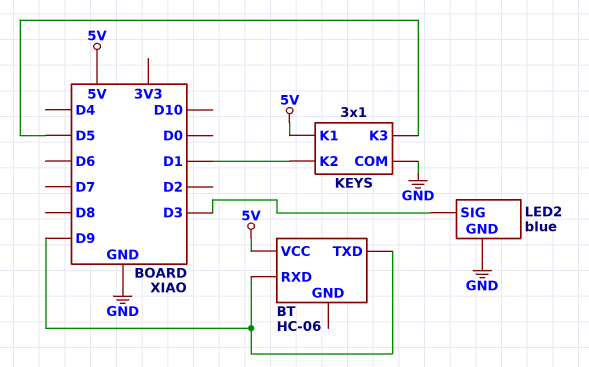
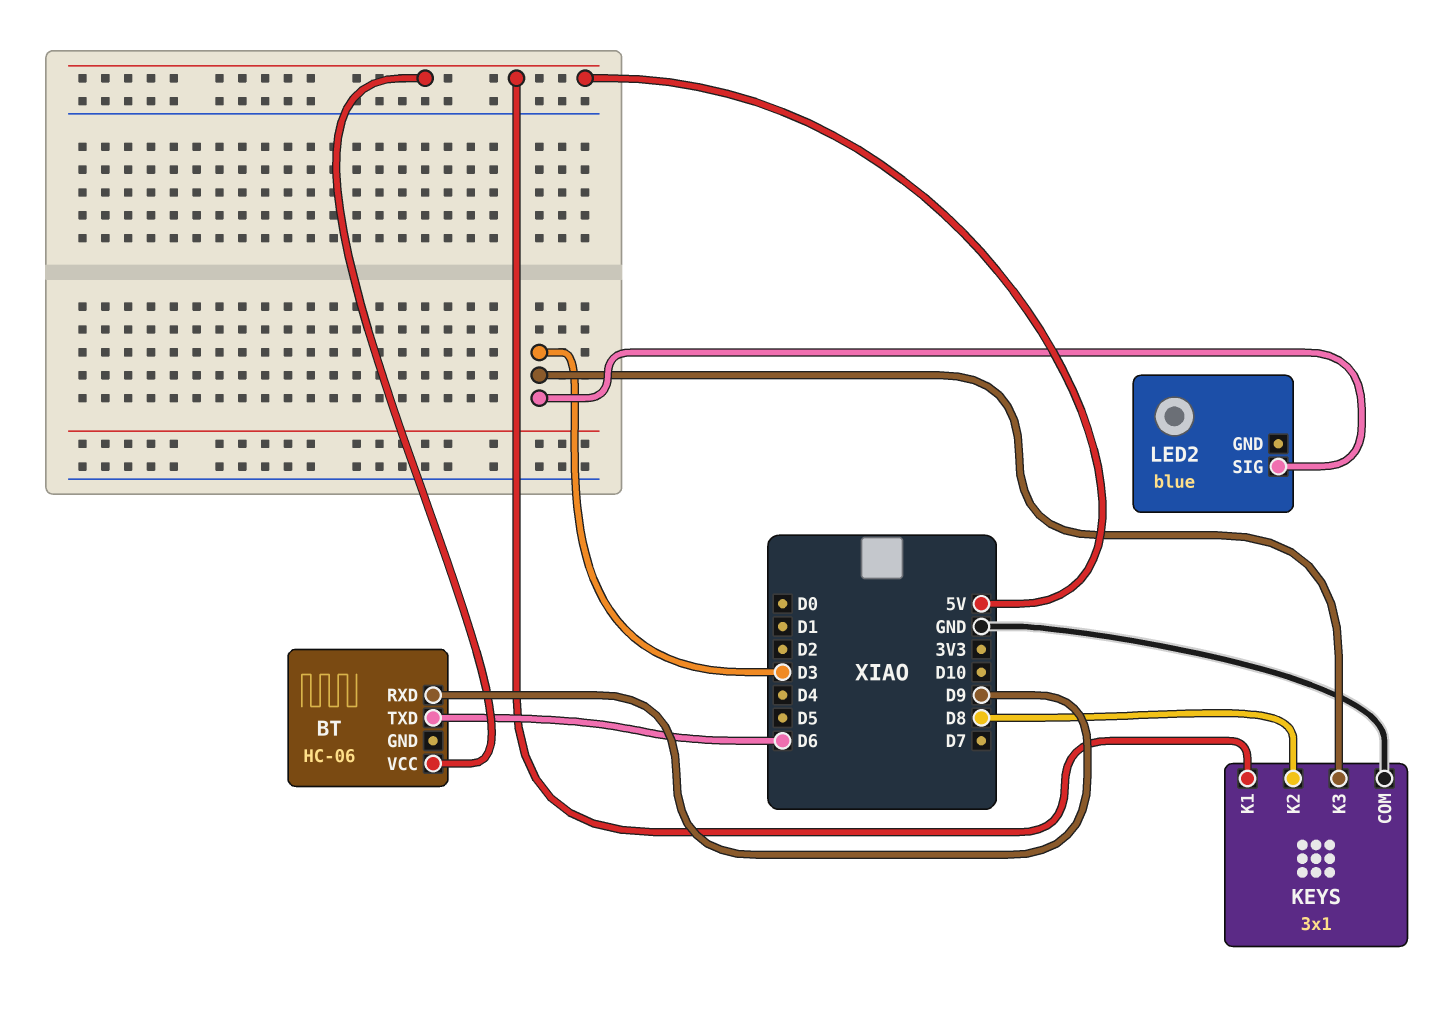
BT pin TXD: D9 -> D6
KEYS pin K2: D1 -> D8
KEYS pin K3: D5 -> D3
LED2 pin GND: GND -> none

